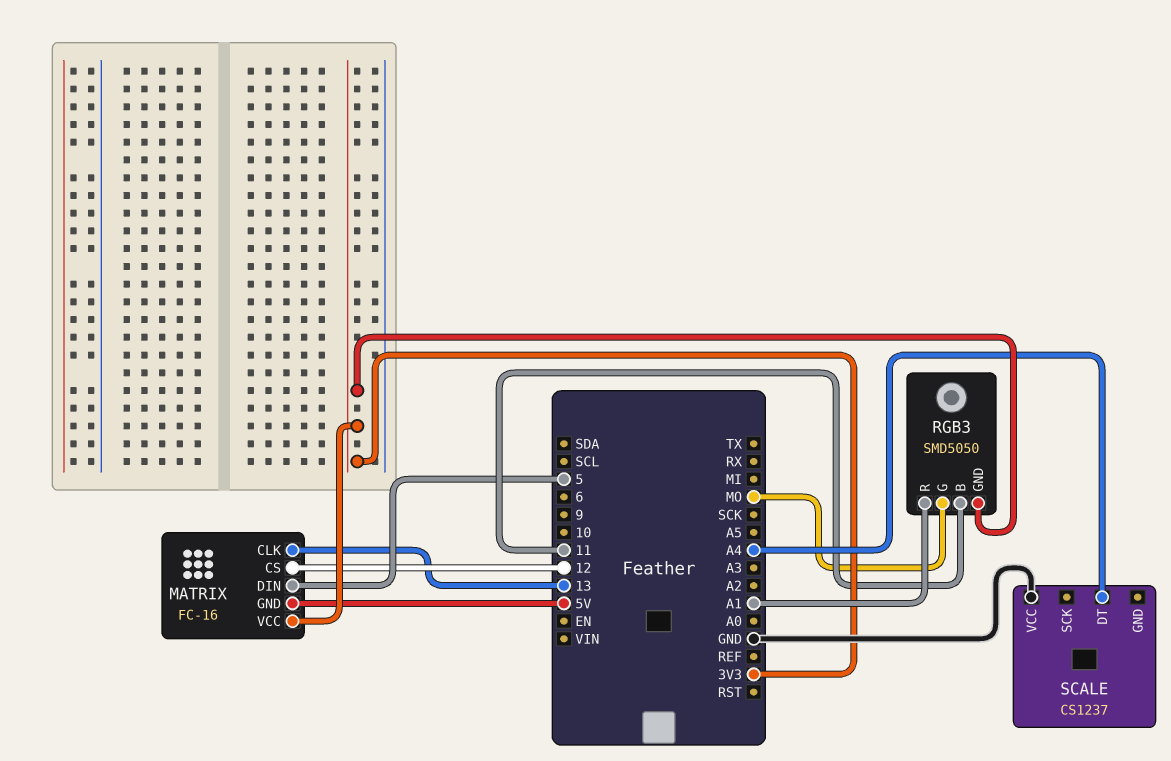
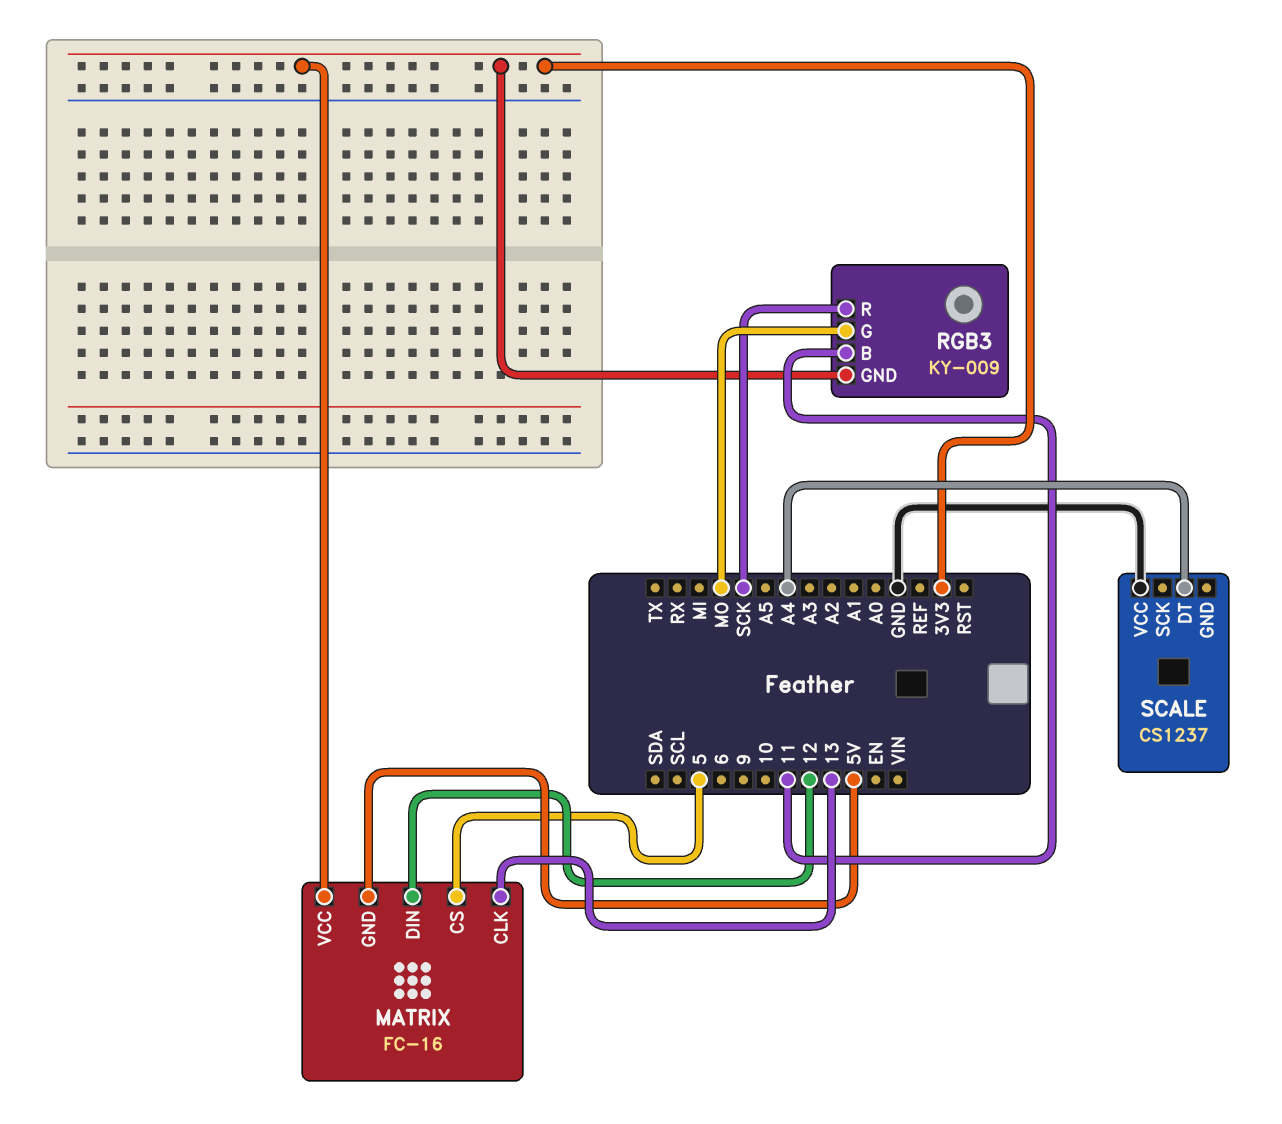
MATRIX pin CS: 12 -> 5
MATRIX pin DIN: 5 -> 12
RGB3: SMD5050 -> KY-009
RGB3 pin R: A1 -> SCK

